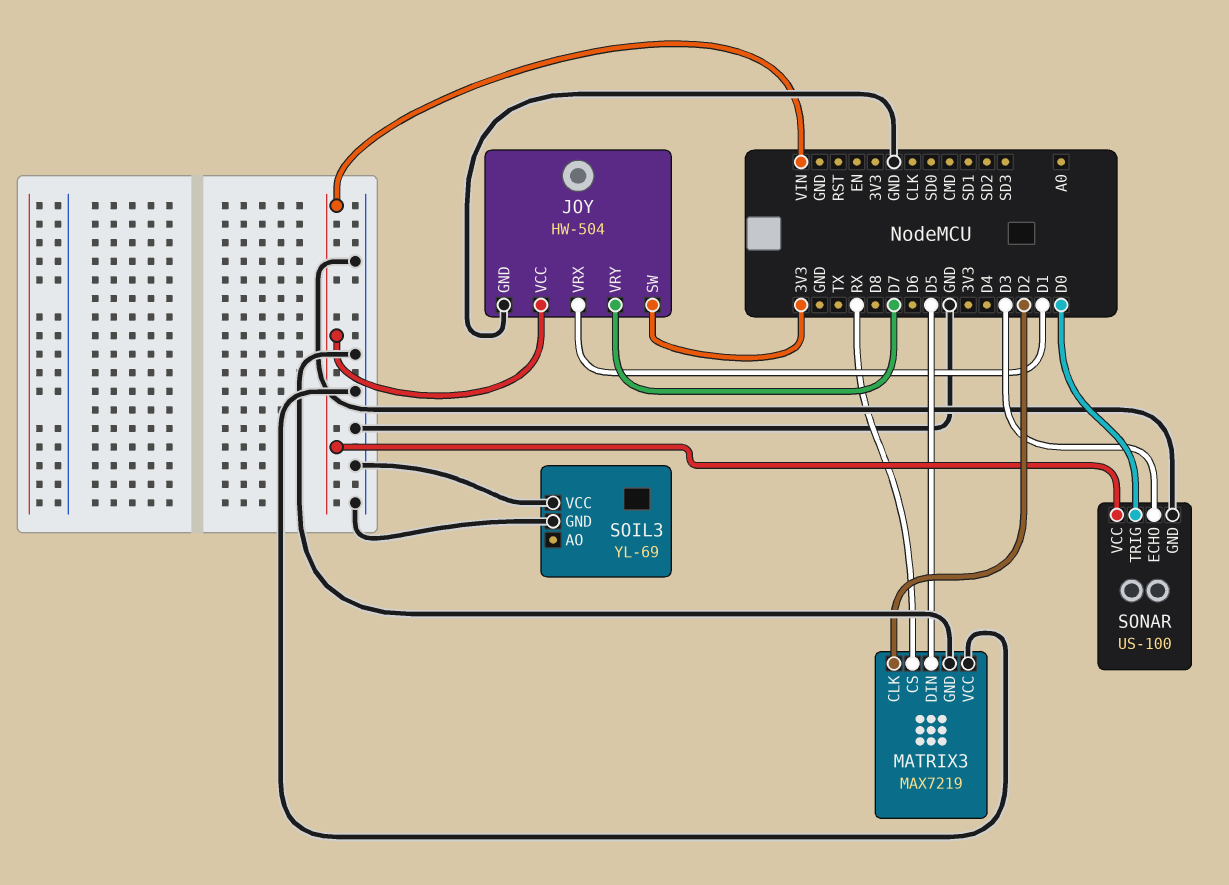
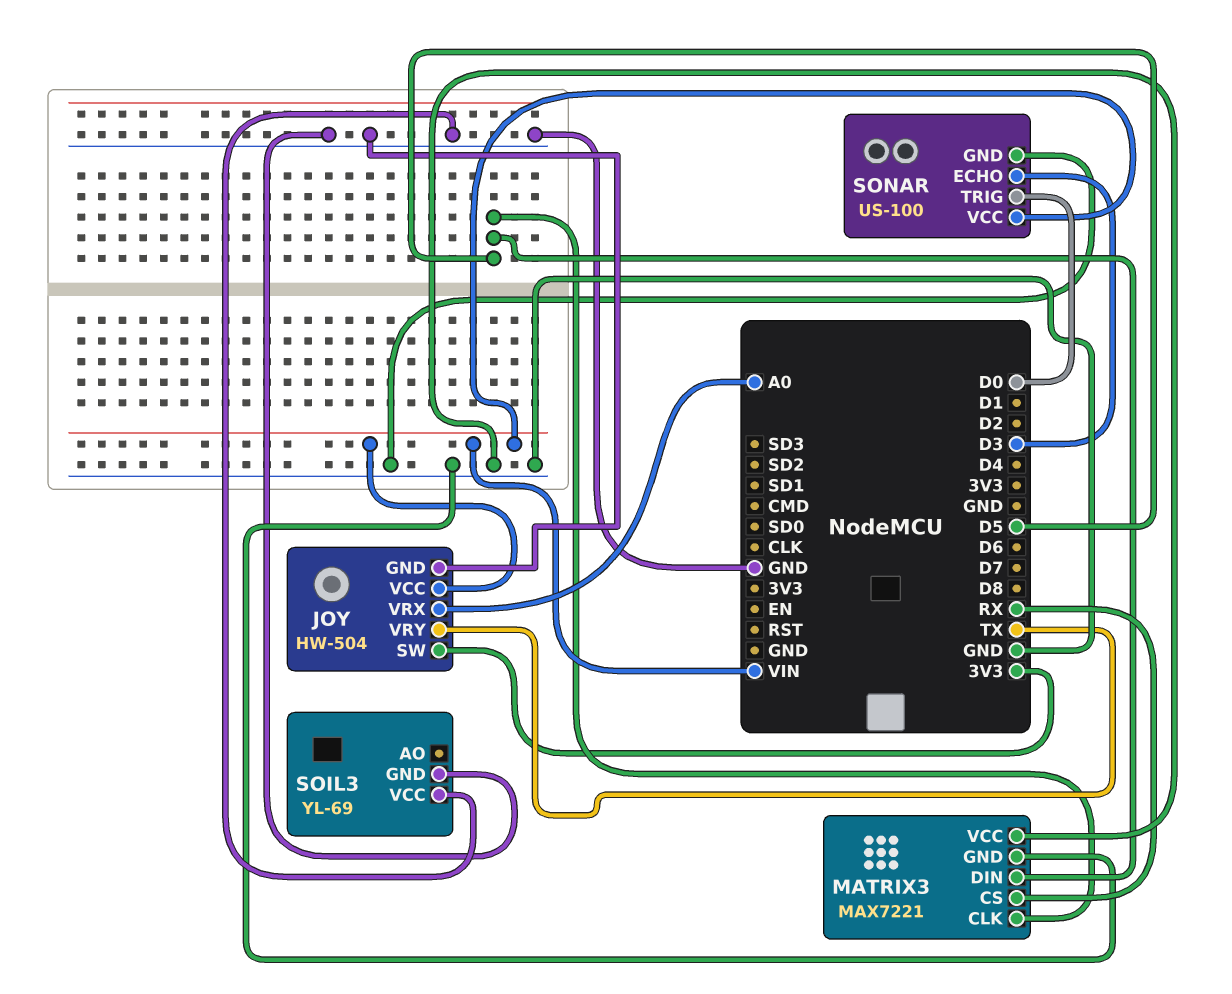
JOY pin VRX: D1 -> A0
JOY pin VRY: D7 -> TX
MATRIX3: MAX7219 -> MAX7221
MATRIX3 pin CLK: D2 -> D5

